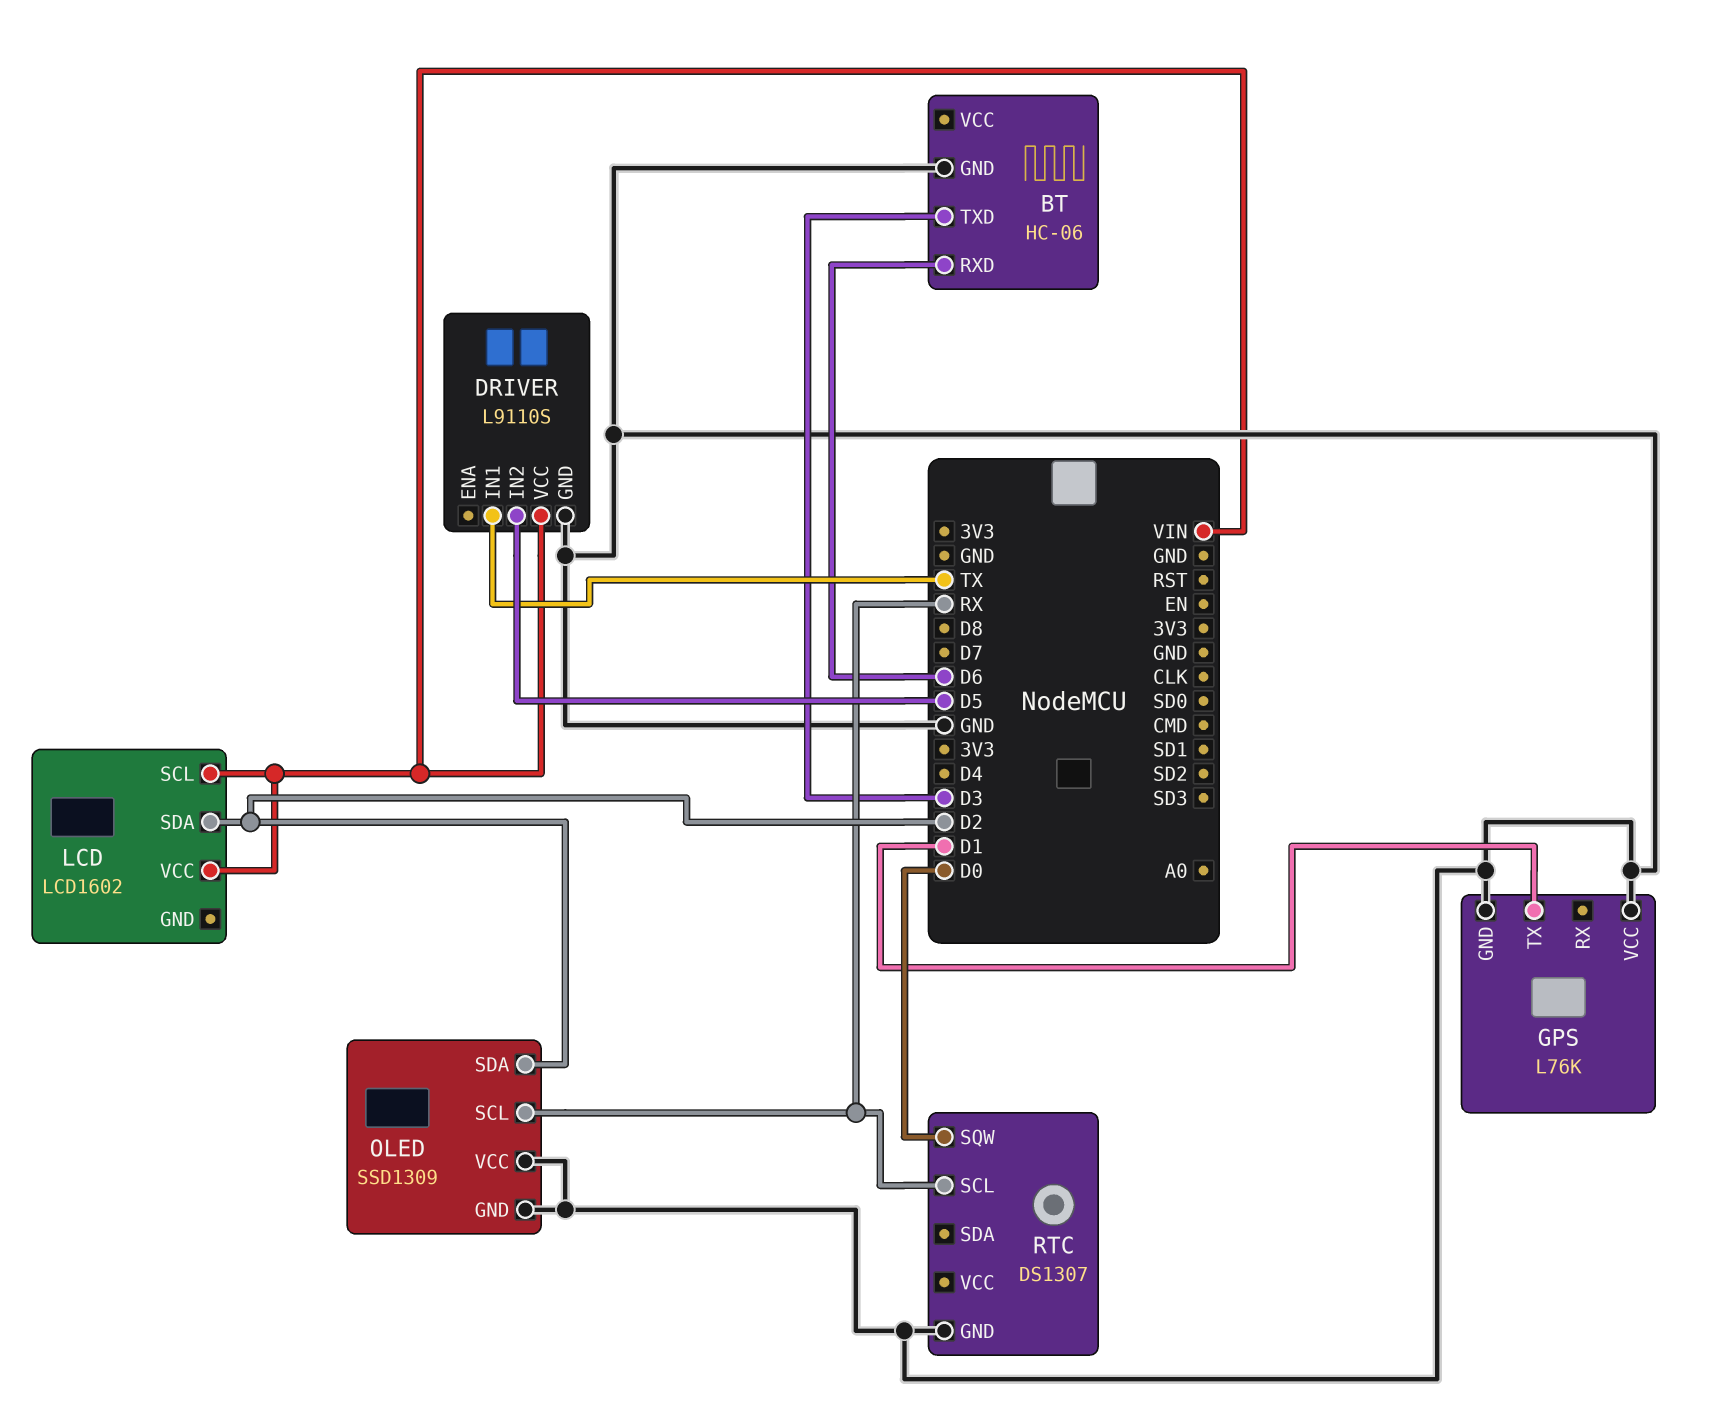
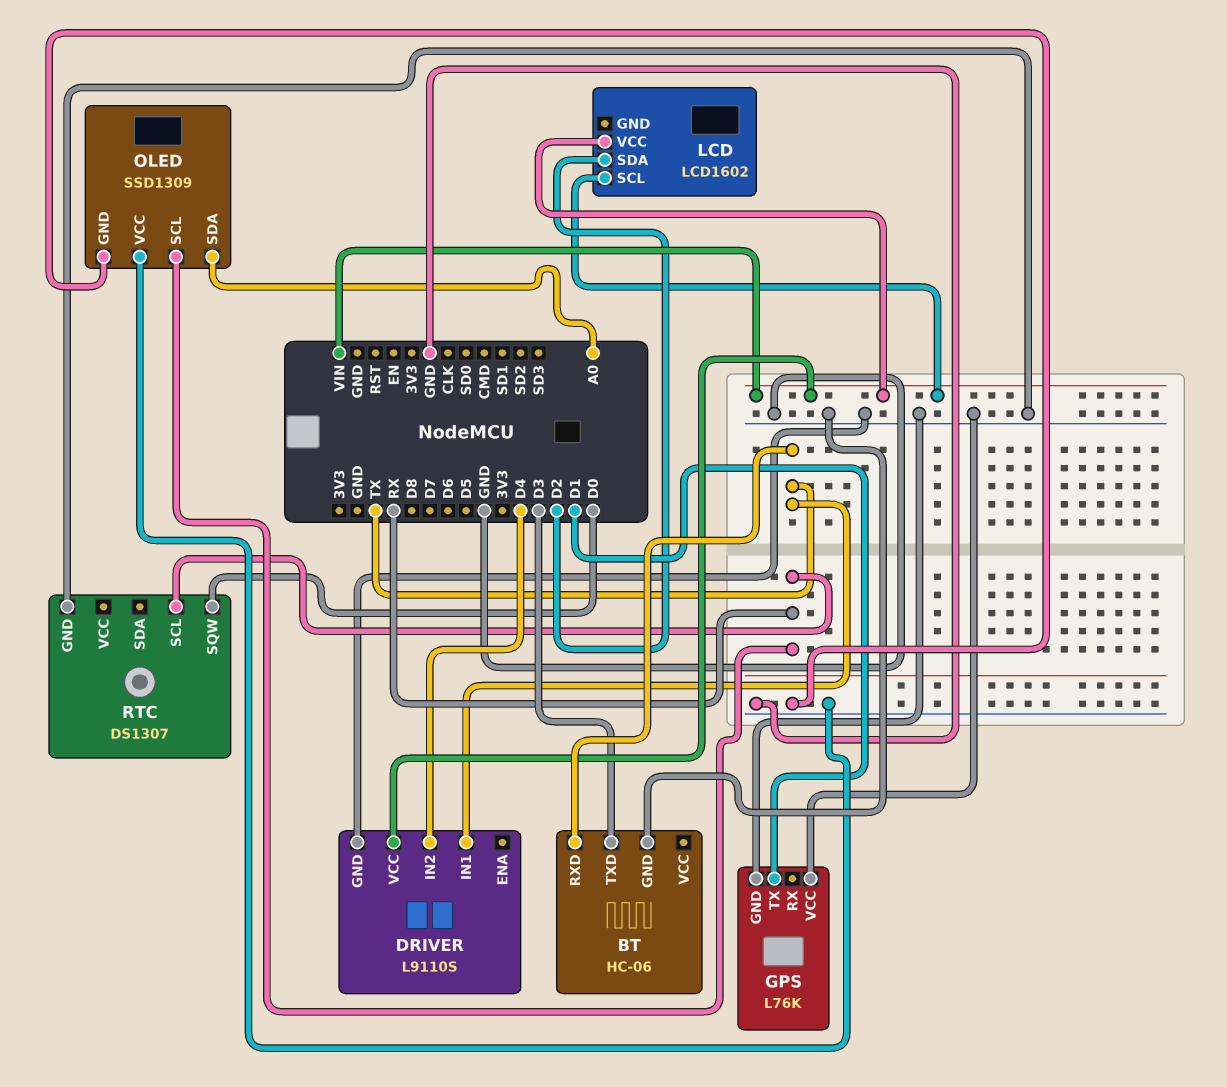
BT pin RXD: D6 -> TX
DRIVER pin IN2: D5 -> D4
OLED pin SDA: D2 -> A0

